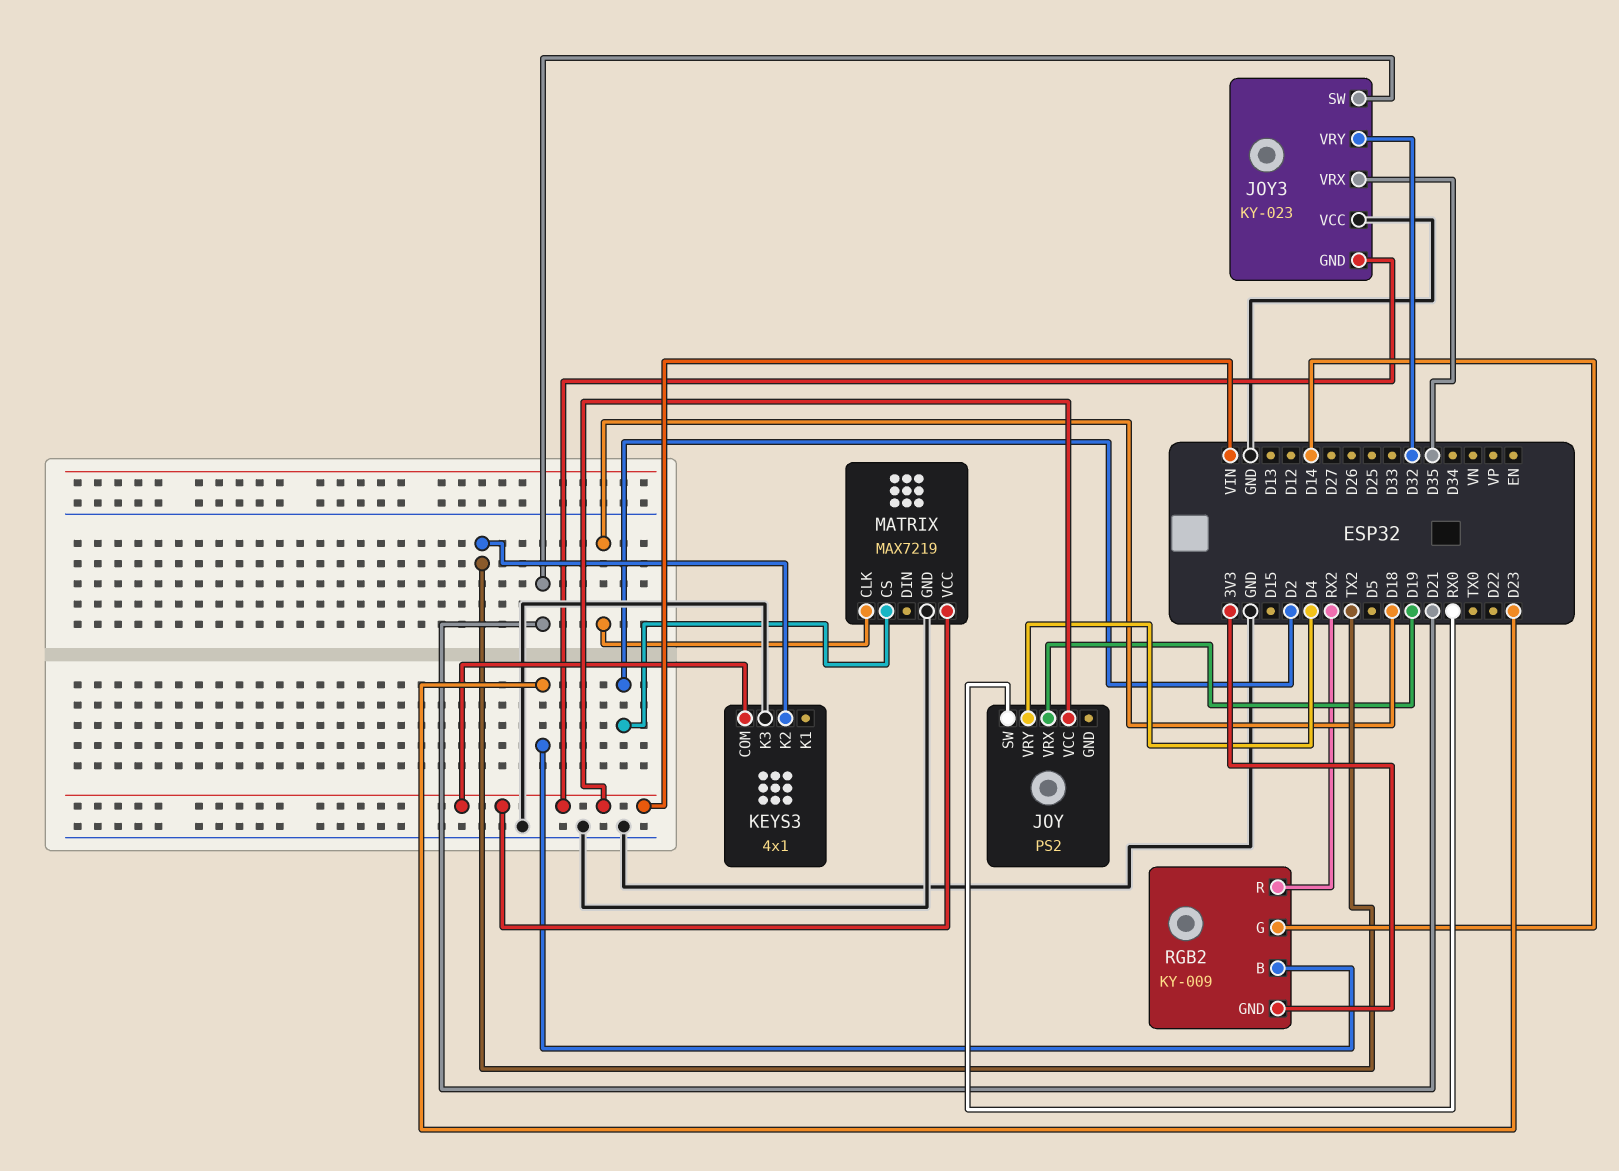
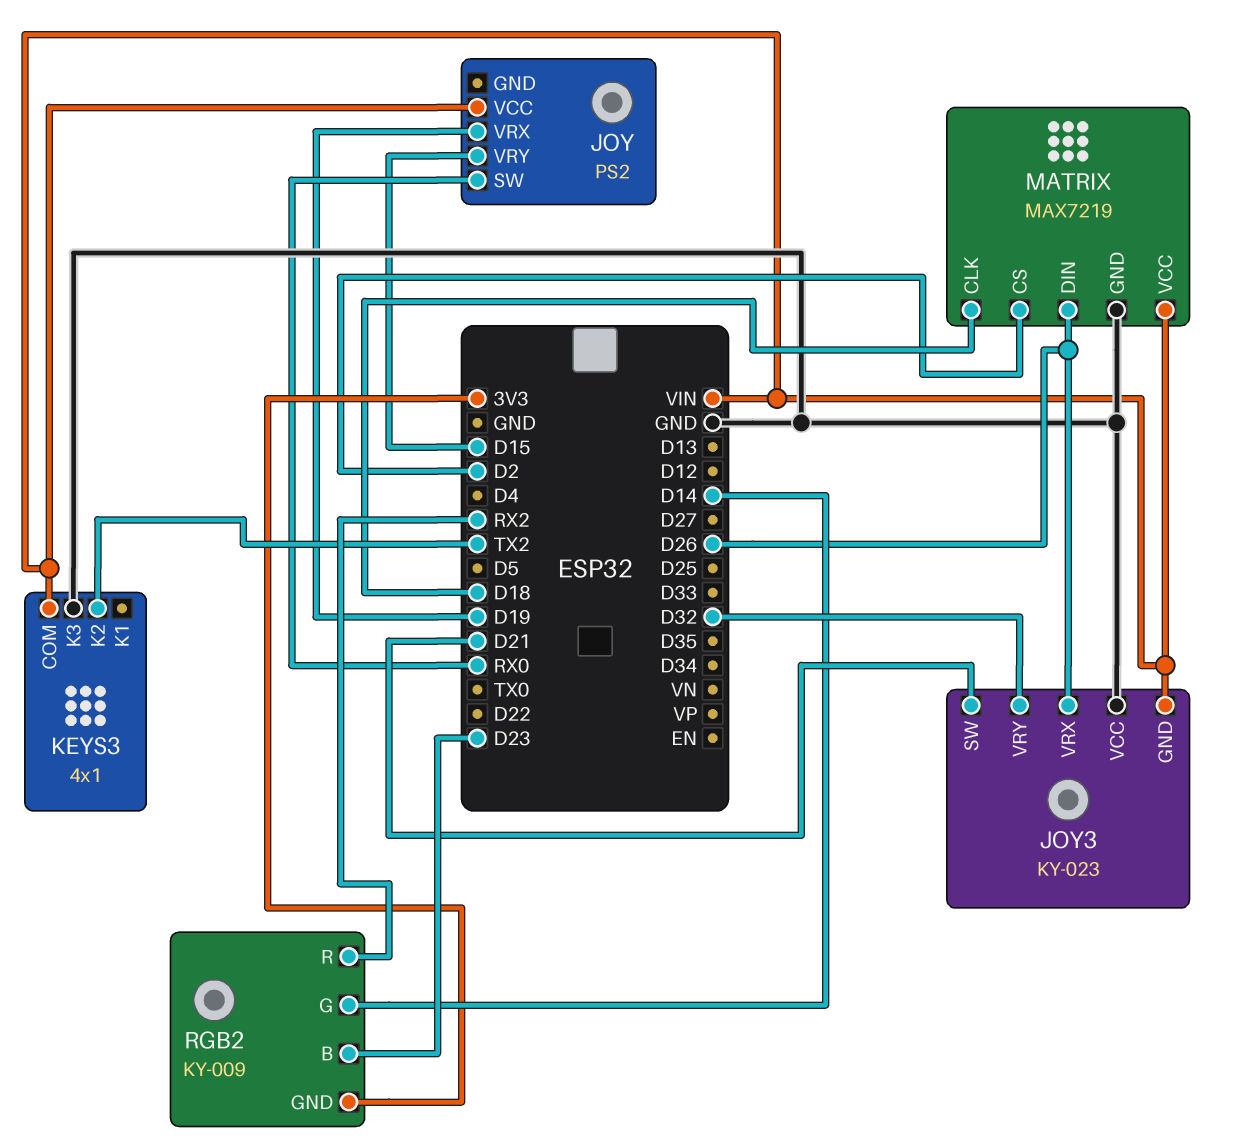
JOY pin VRY: D4 -> D15
JOY3 pin VRX: D35 -> D26
MATRIX pin DIN: none -> D26

